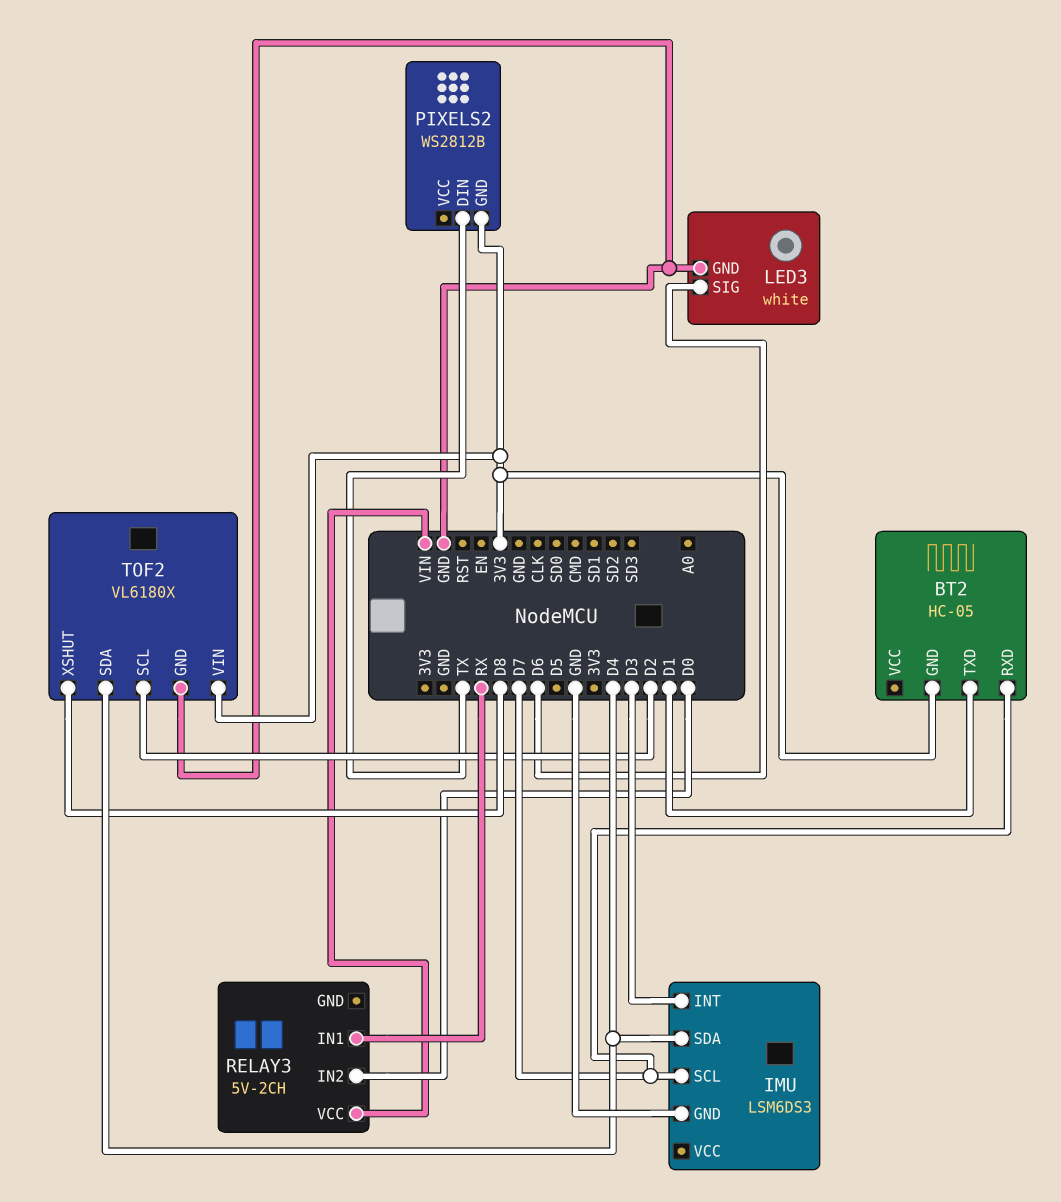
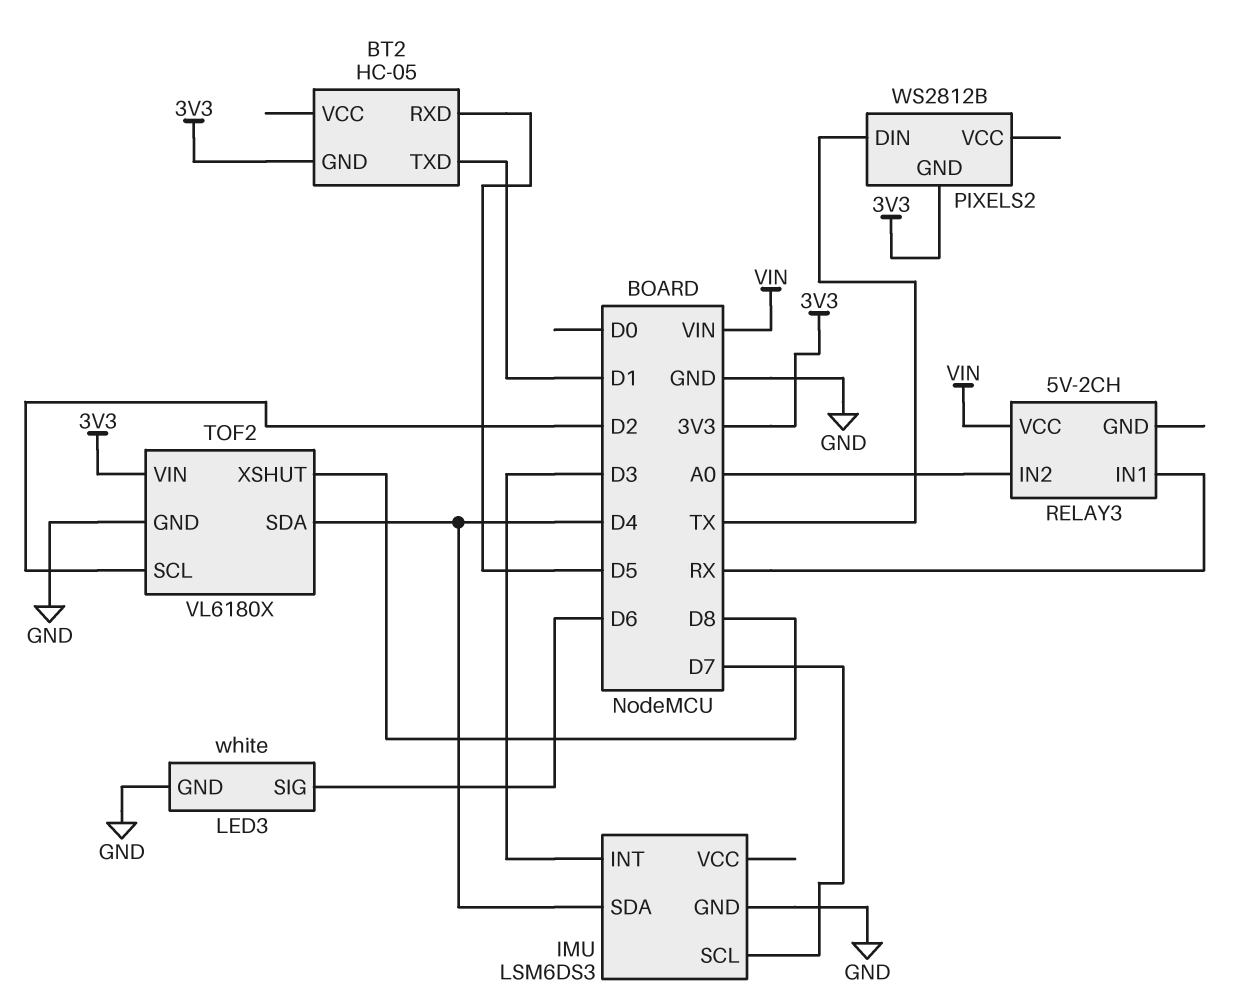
BT2 pin RXD: D7 -> D5
RELAY3 pin IN2: D0 -> A0

